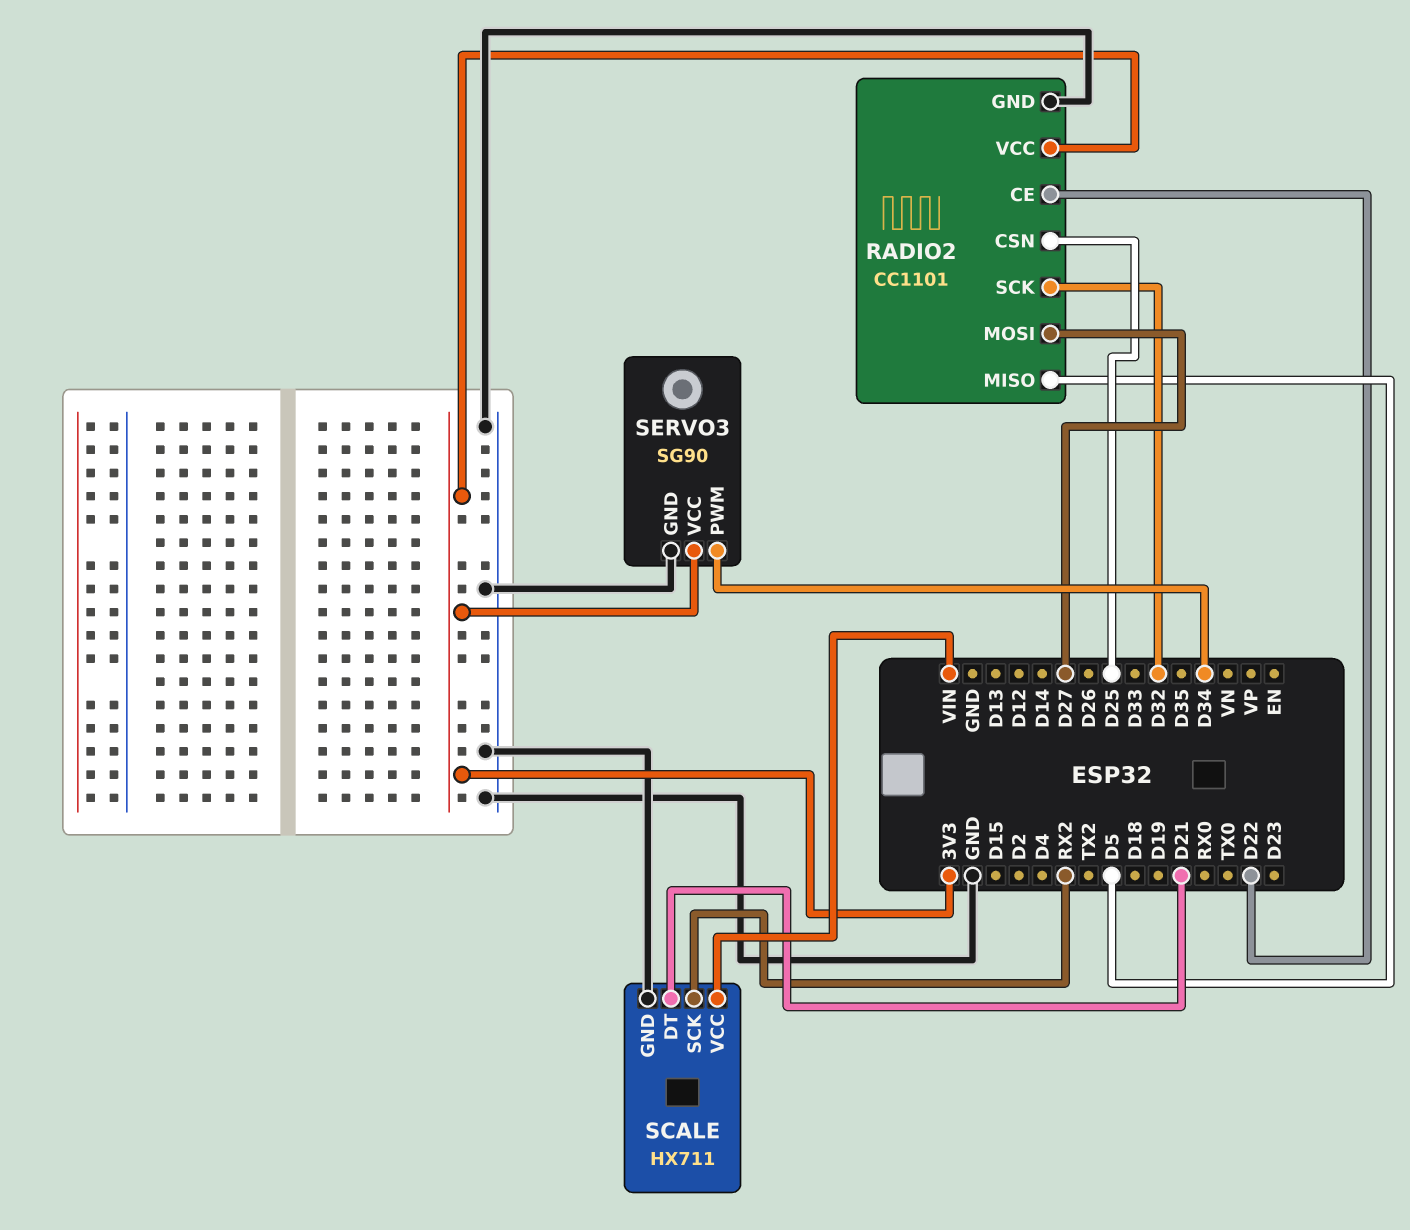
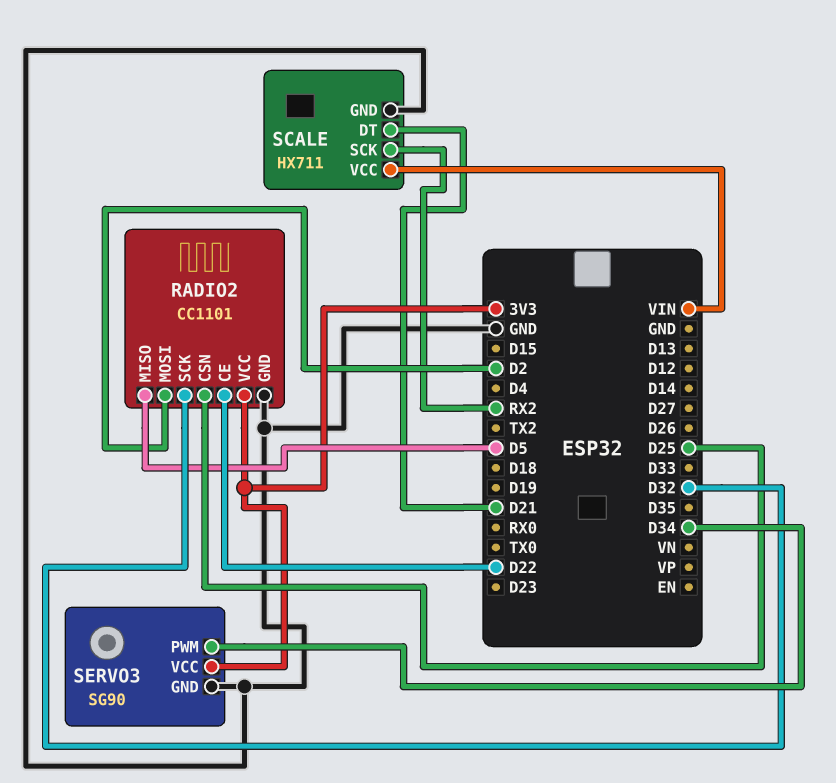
RADIO2 pin MOSI: D27 -> D2

